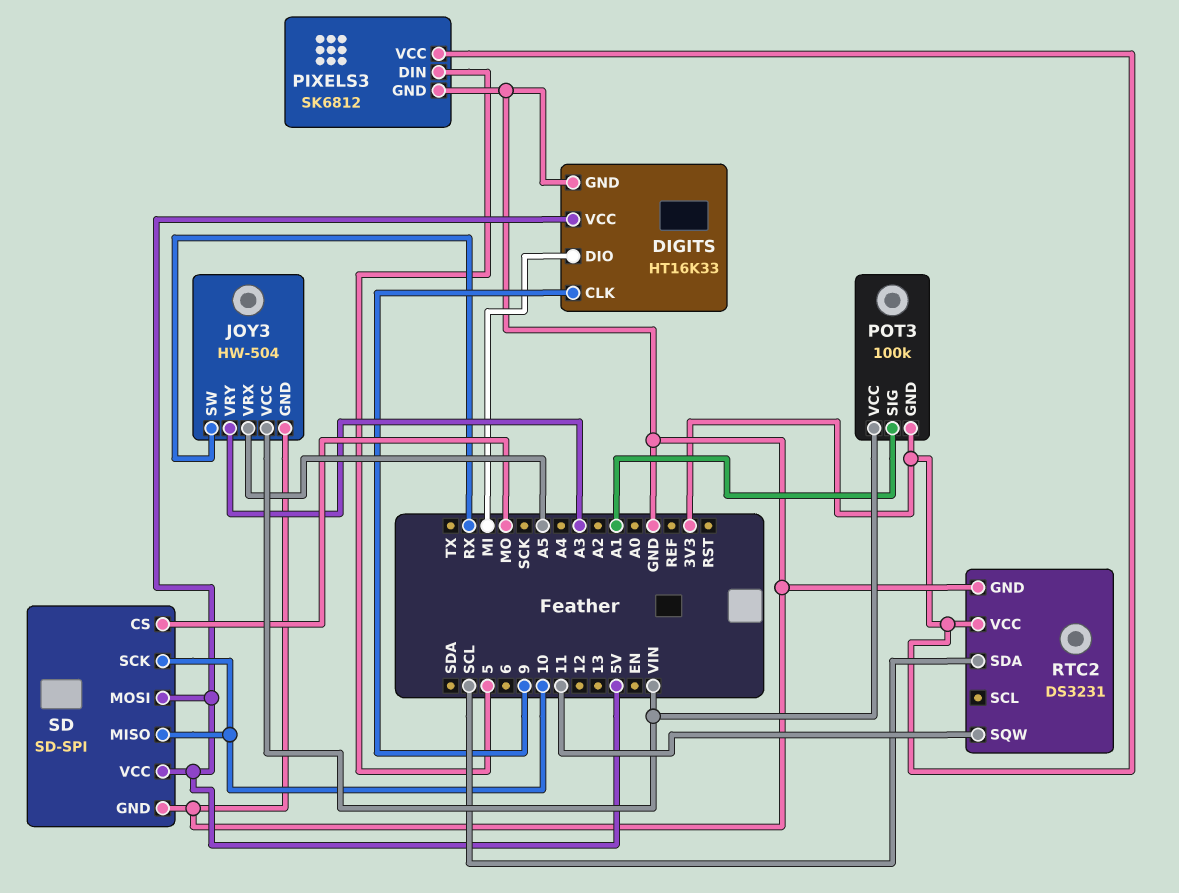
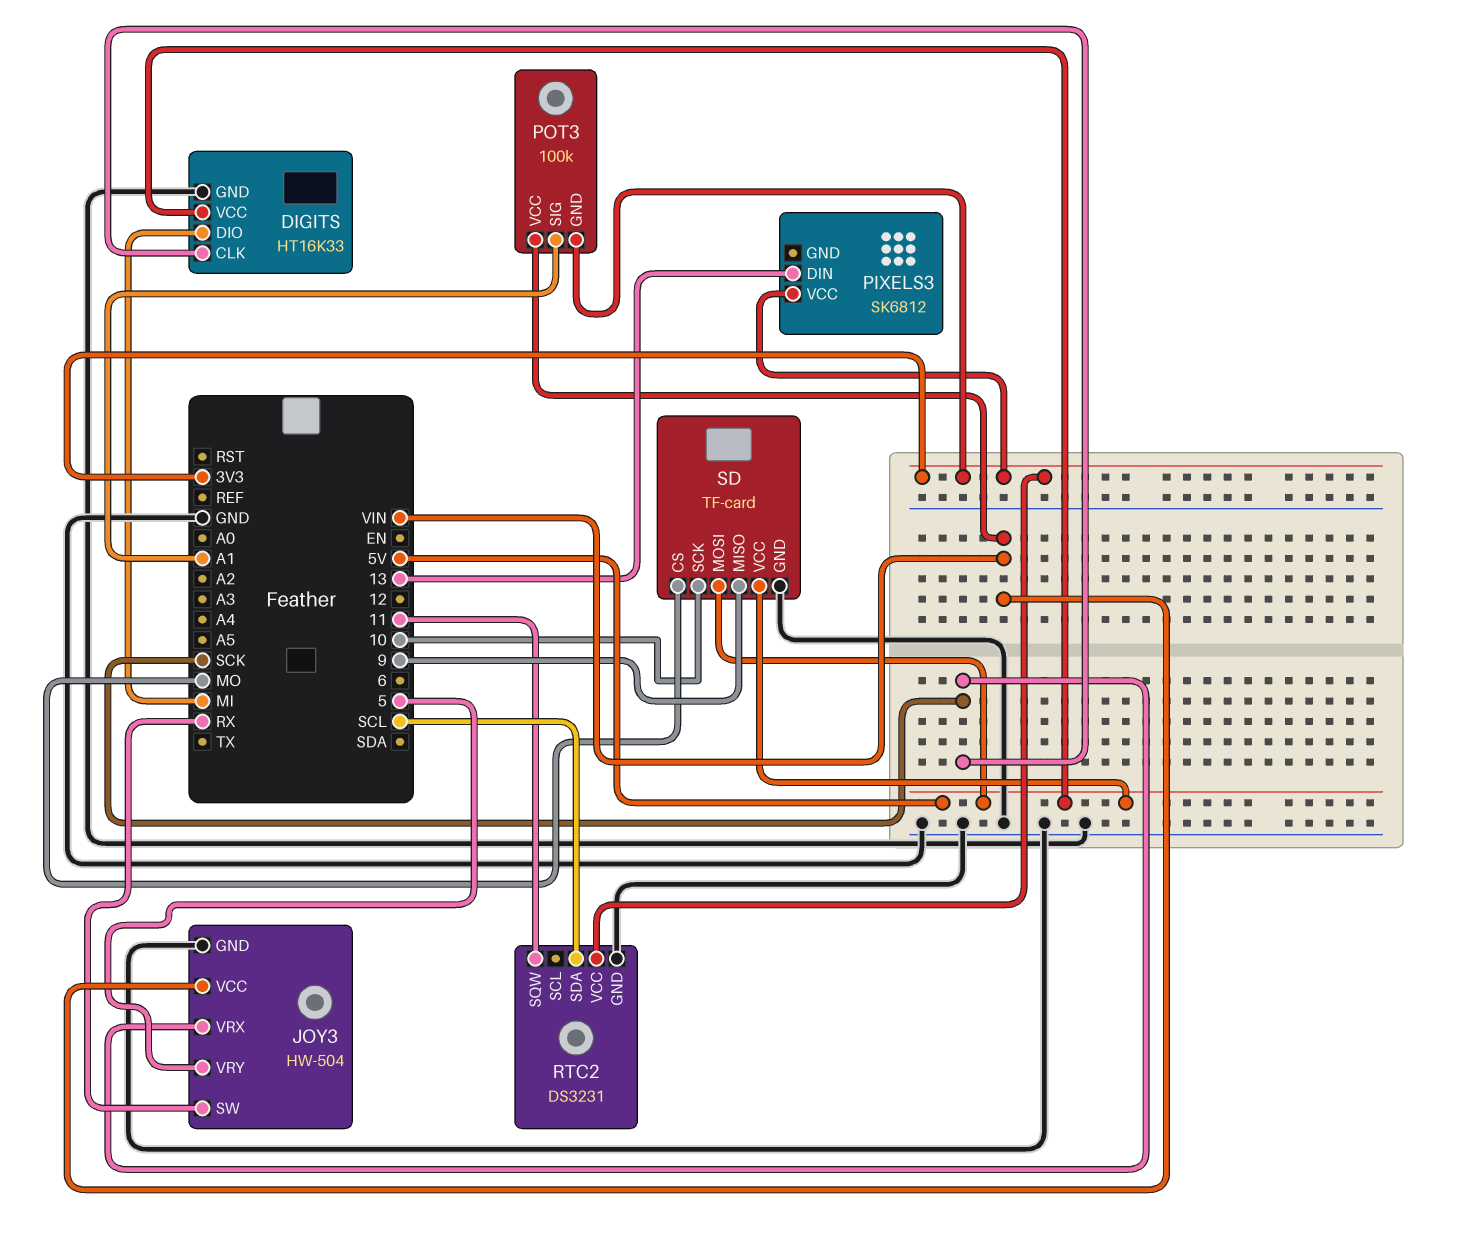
DIGITS pin CLK: 9 -> SCK
JOY3 pin VRX: A5 -> SCK
JOY3 pin VRY: A3 -> 5
PIXELS3 pin DIN: 5 -> 13
PIXELS3 pin GND: GND -> none
SD: SD-SPI -> TF-card
SD pin MISO: 10 -> 9

